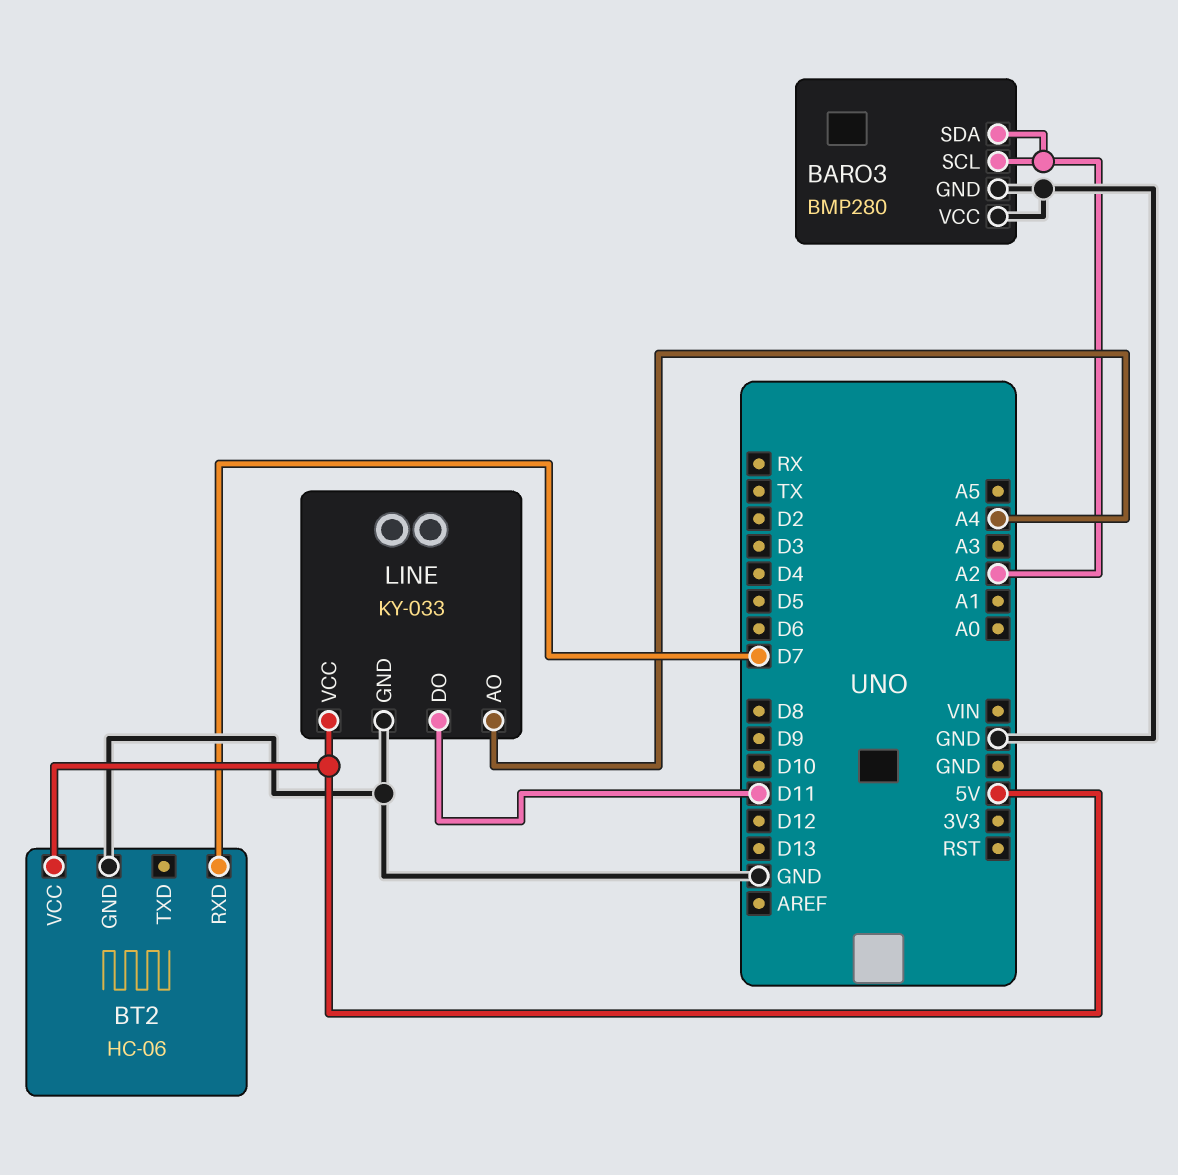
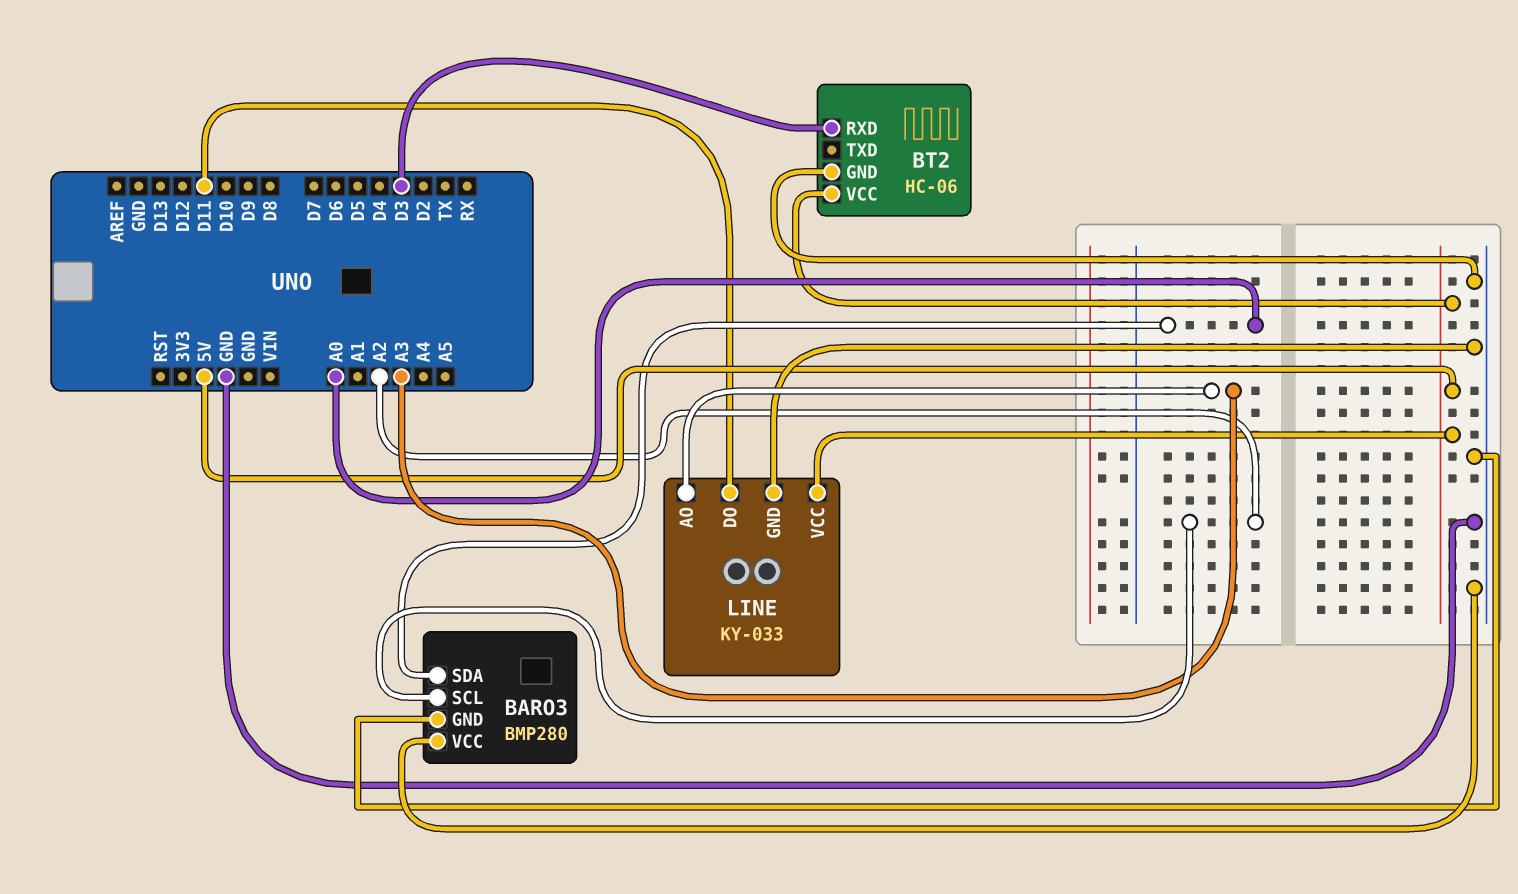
BARO3 pin SDA: A2 -> A0
BT2 pin RXD: D7 -> D3
LINE pin AO: A4 -> A3

